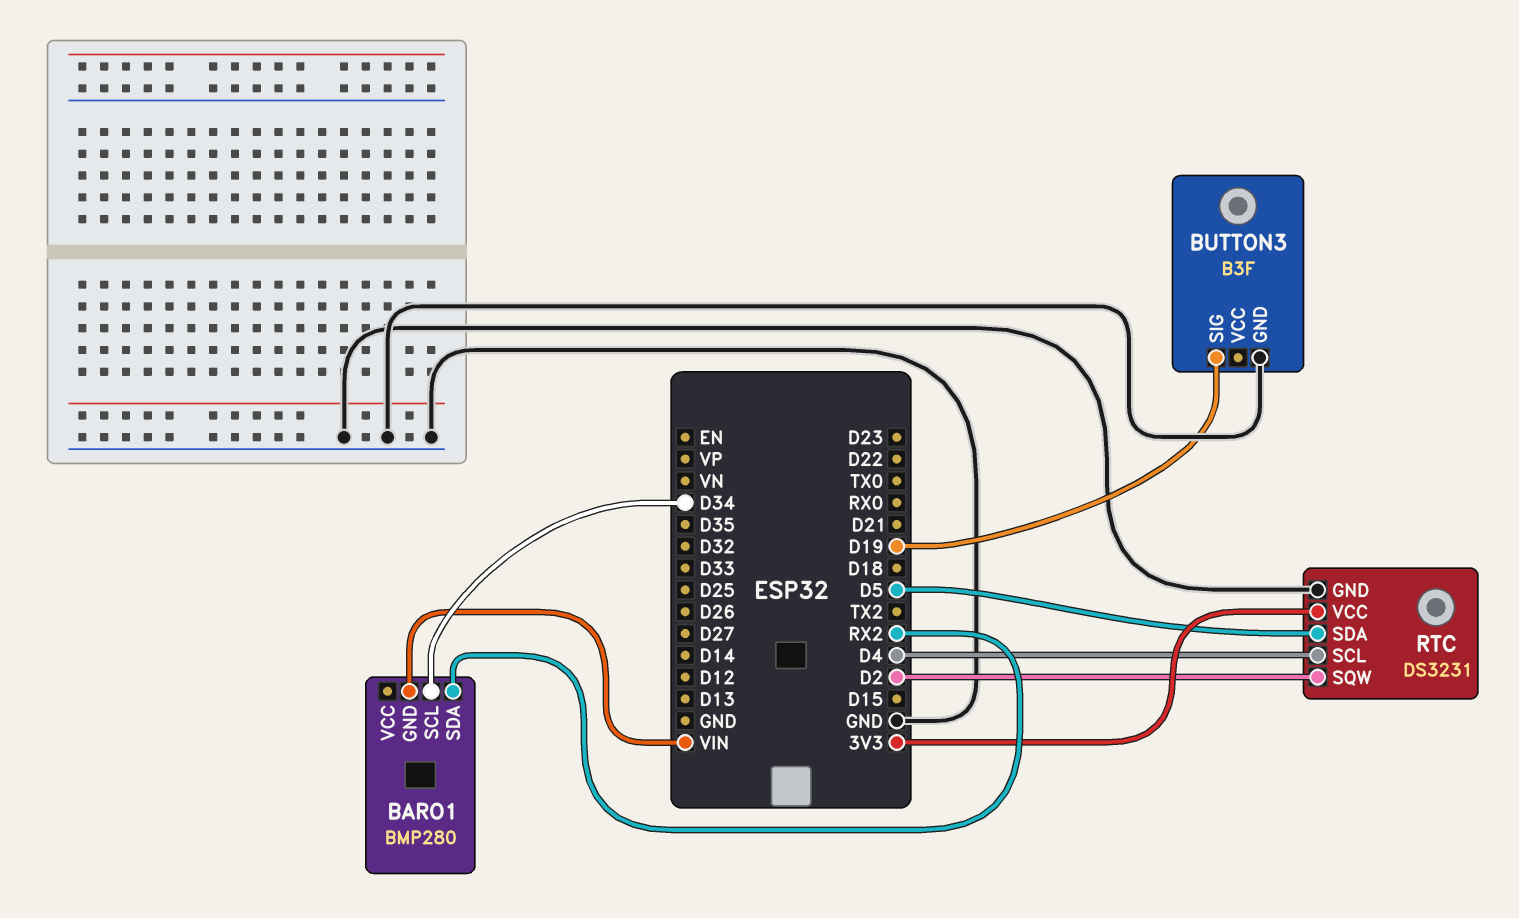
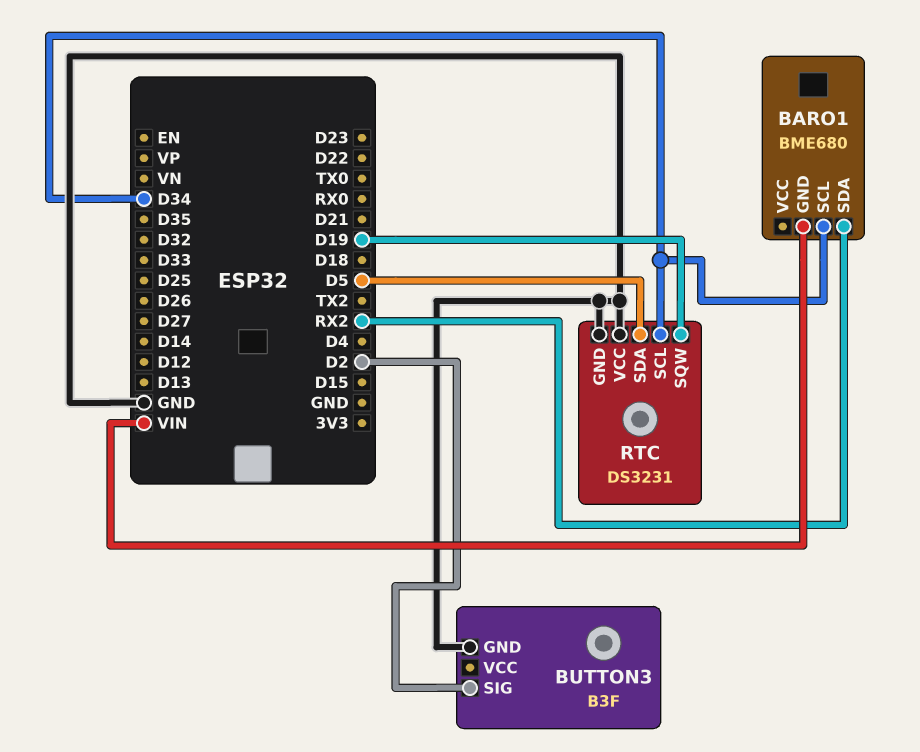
BARO1: BMP280 -> BME680
BUTTON3 pin SIG: D19 -> D2
RTC pin SCL: D4 -> D34
RTC pin SQW: D2 -> D19
RTC pin VCC: 3V3 -> GND

